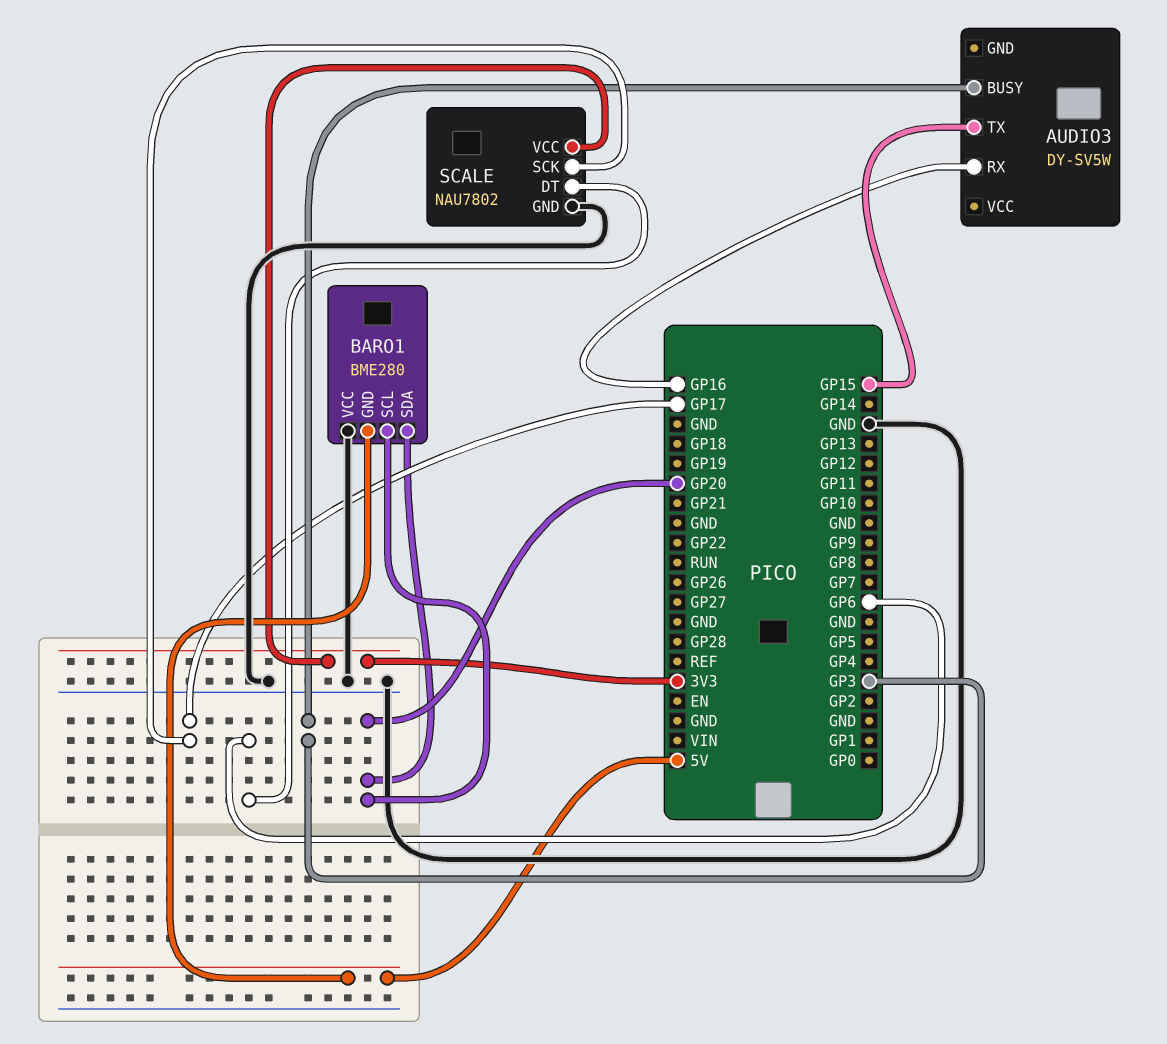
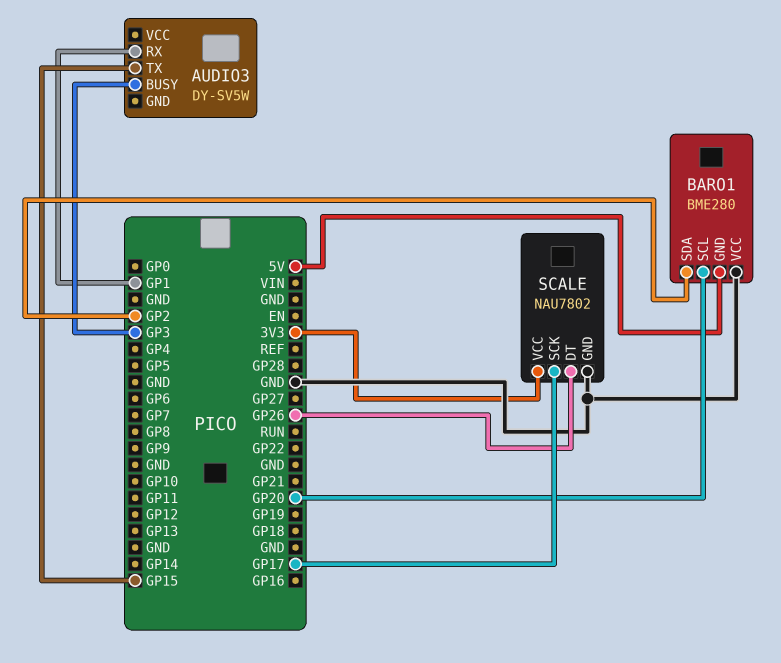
AUDIO3 pin RX: GP16 -> GP1
BARO1 pin SDA: GP20 -> GP2
SCALE pin DT: GP6 -> GP26

